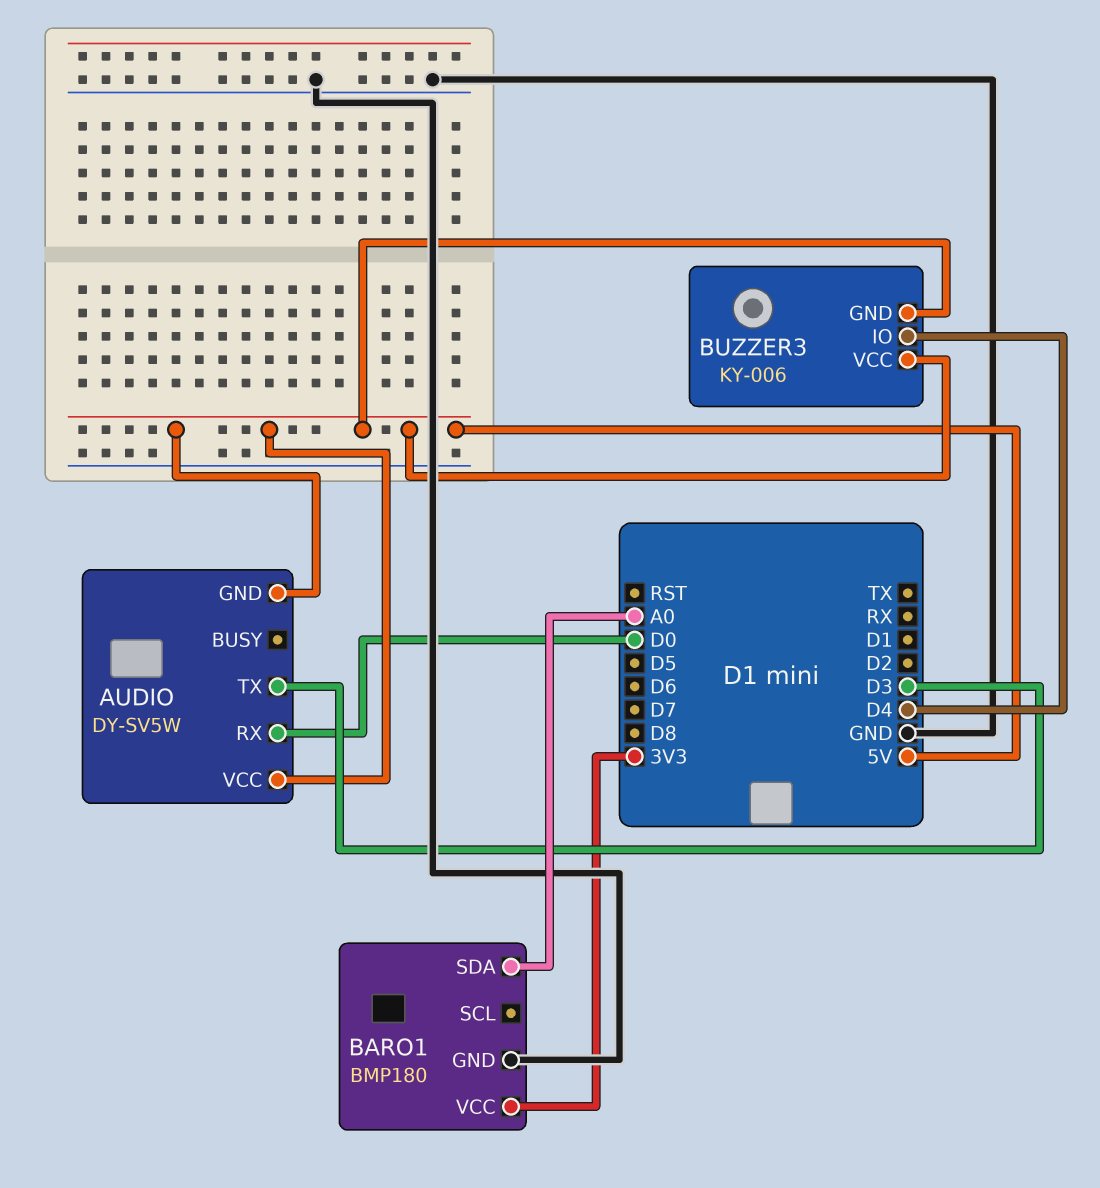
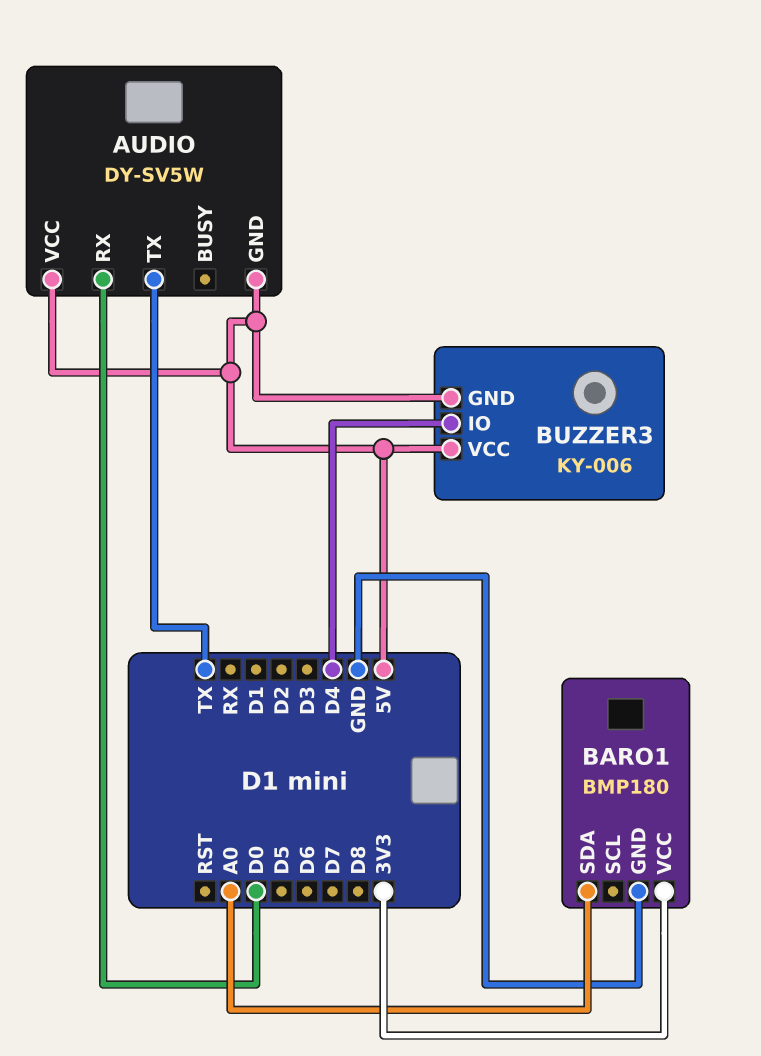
AUDIO pin TX: D3 -> TX

